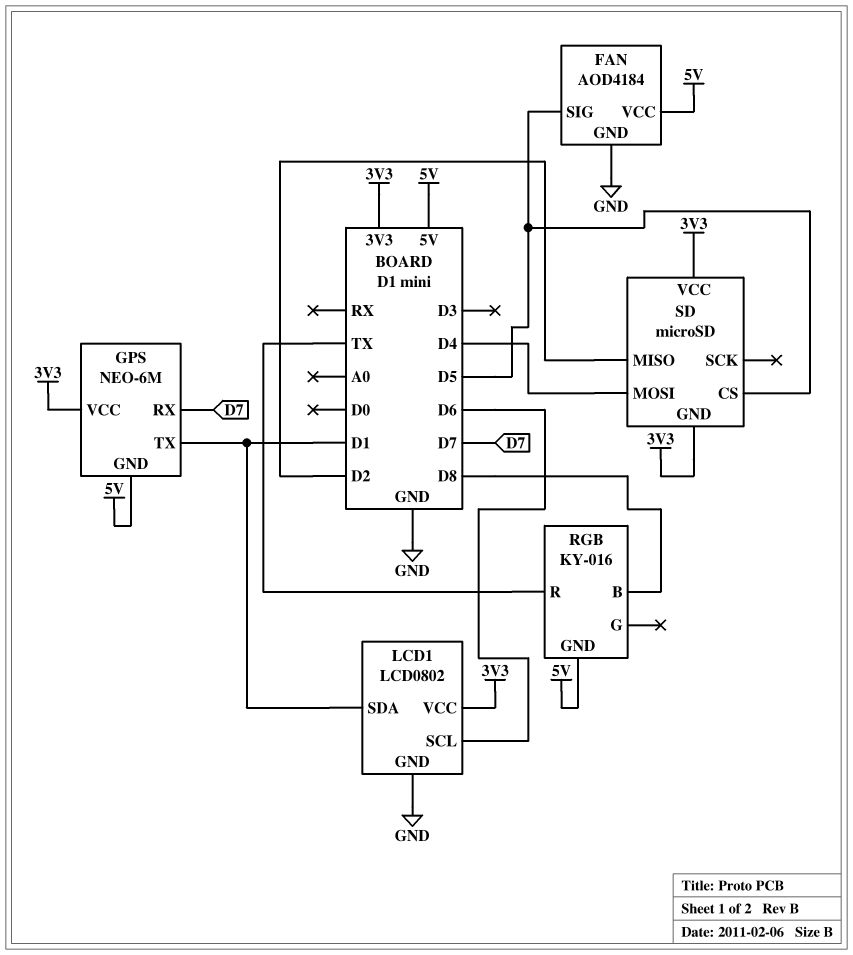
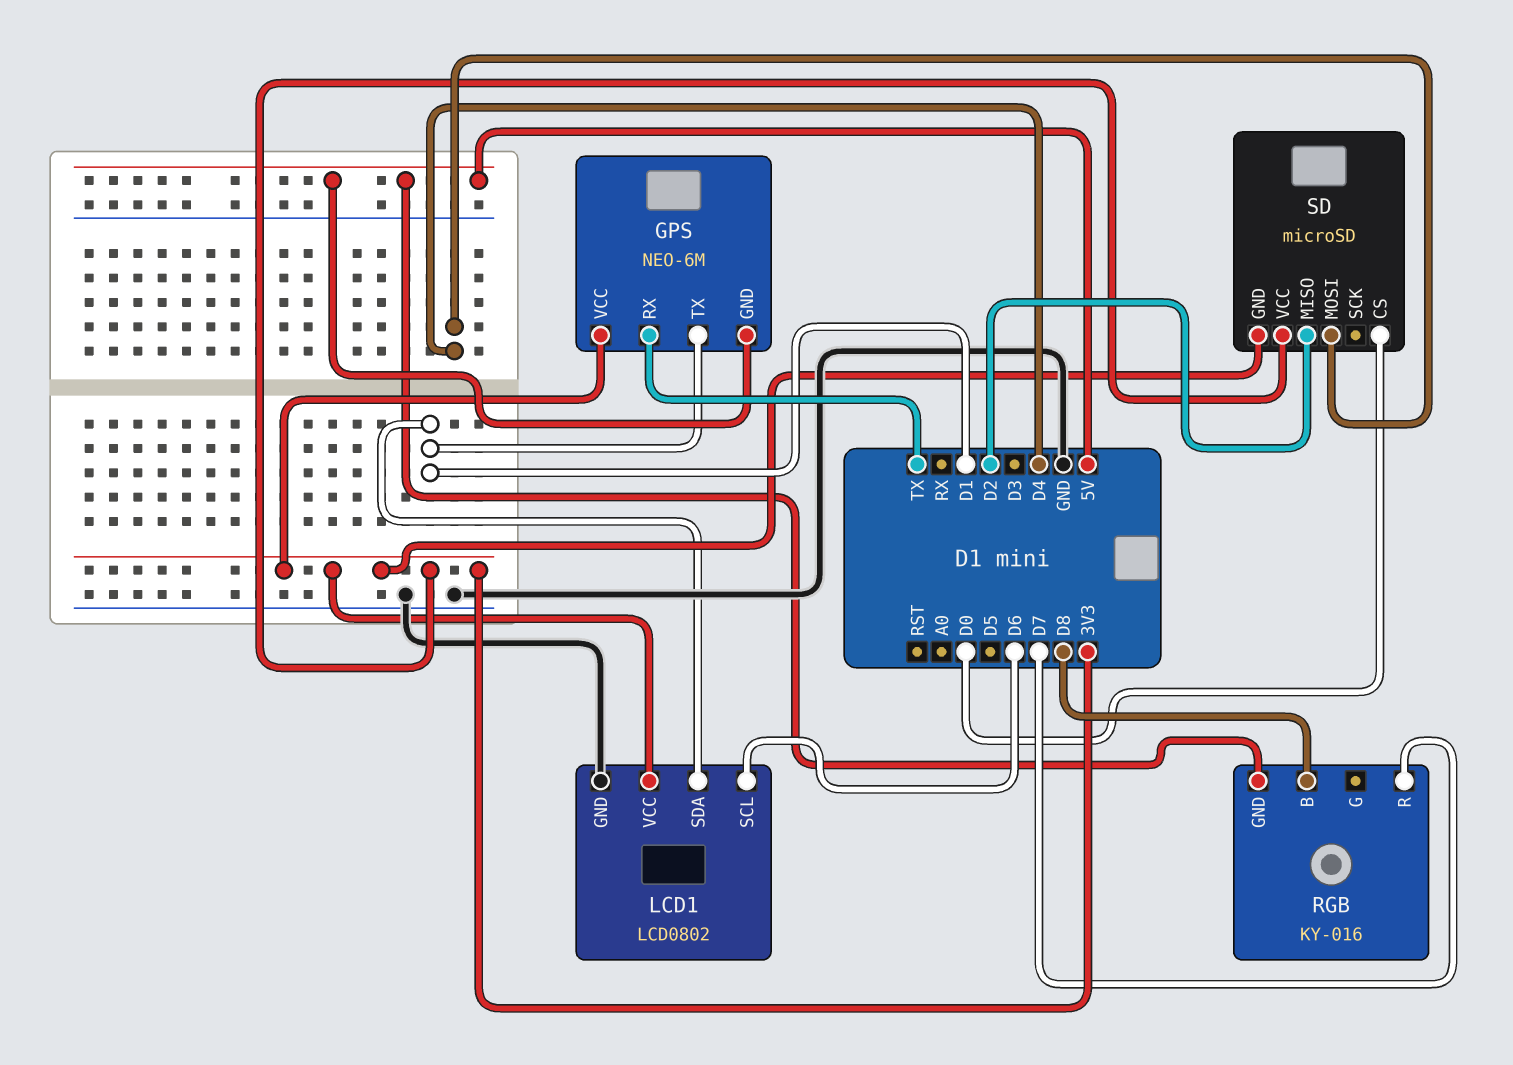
FAN: AOD4184 -> none
FAN pin GND: GND -> none
FAN pin SIG: D5 -> none
FAN pin VCC: 5V -> none
GPS pin RX: D7 -> TX
RGB pin R: TX -> D7
SD pin CS: D5 -> D0

